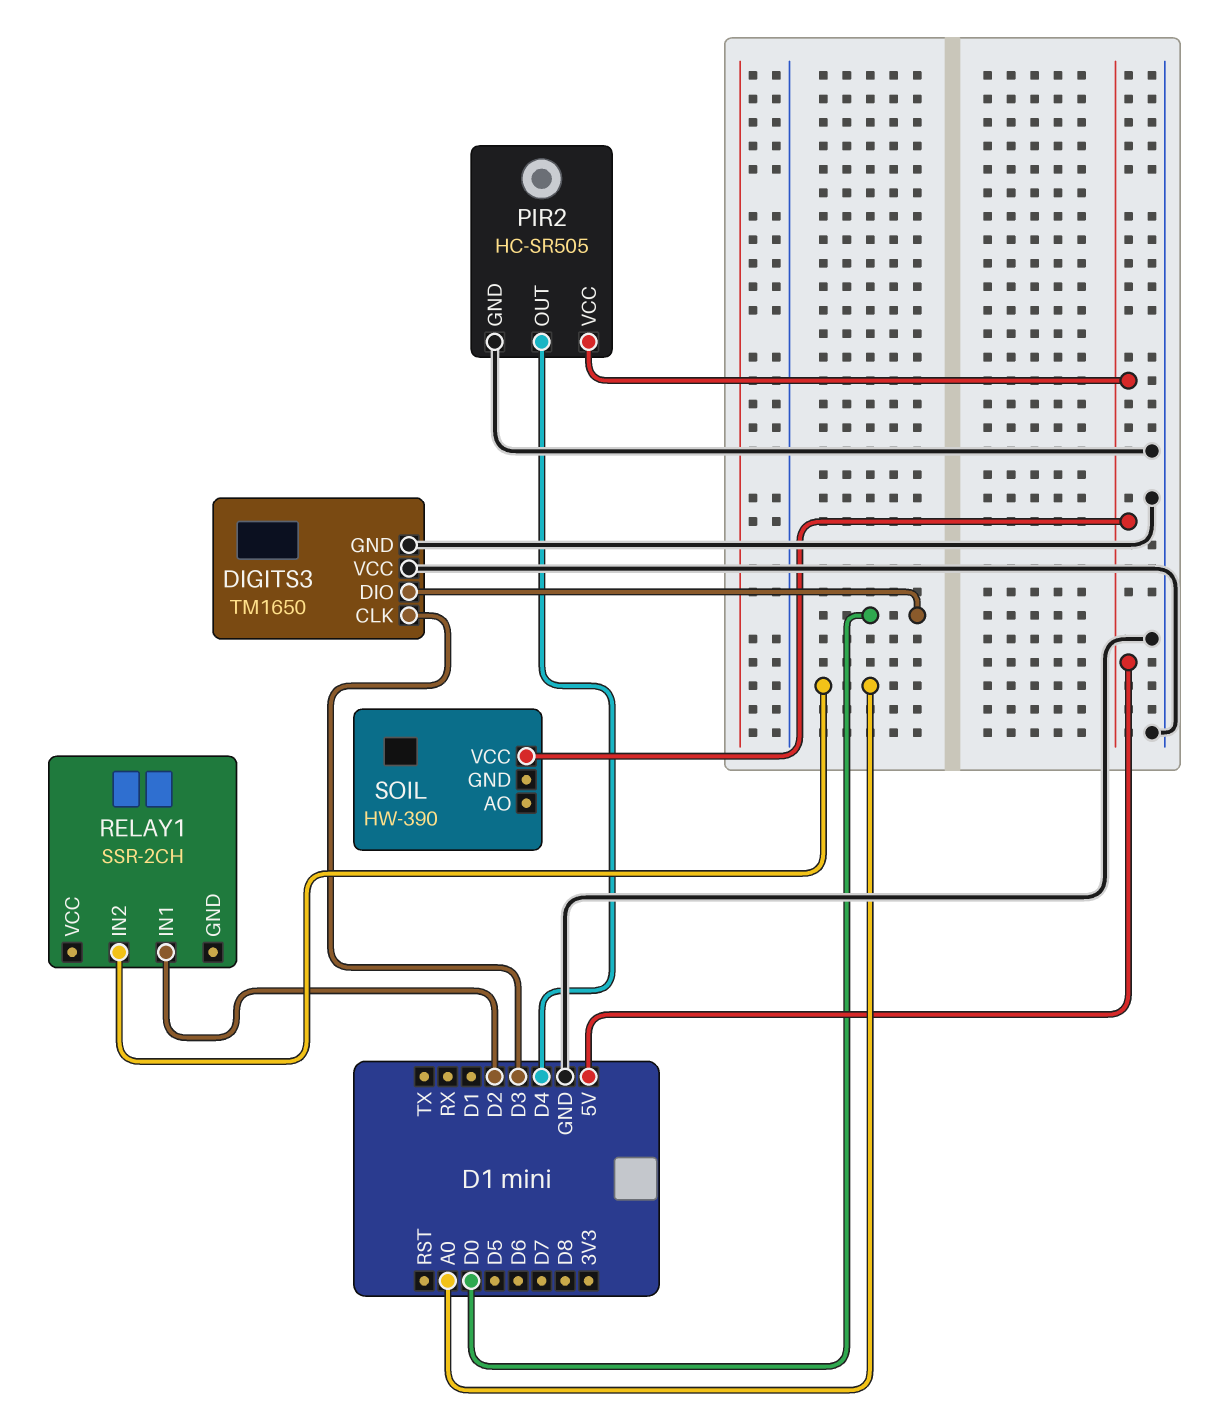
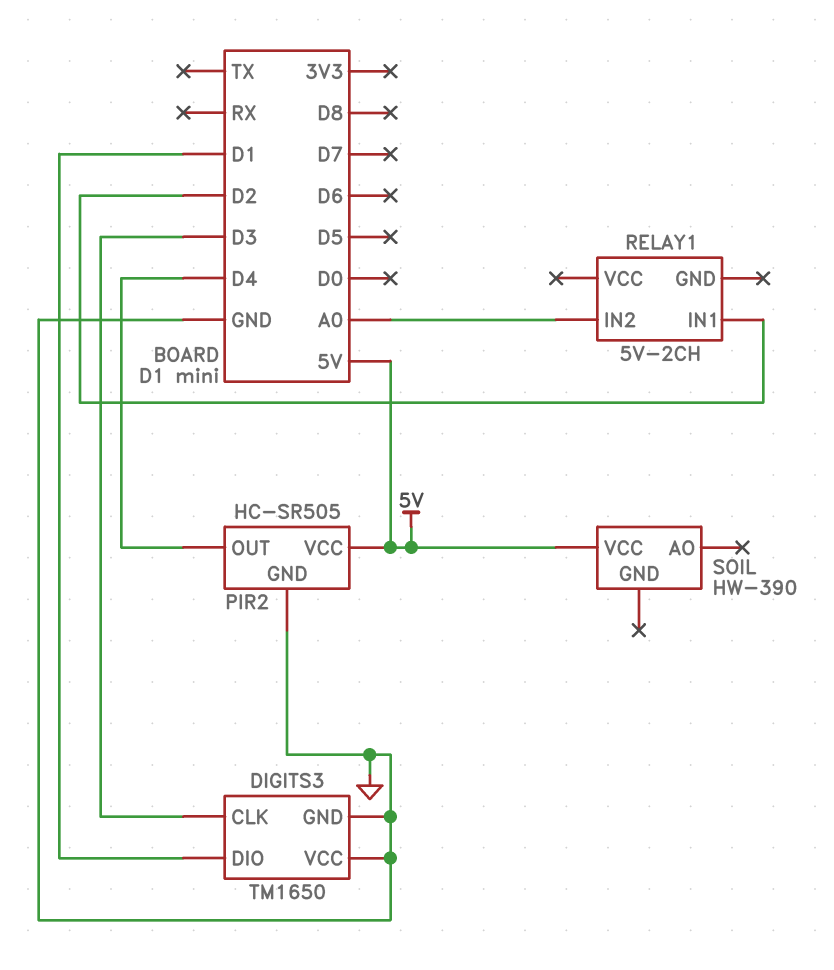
DIGITS3 pin DIO: D0 -> D1
RELAY1: SSR-2CH -> 5V-2CH

